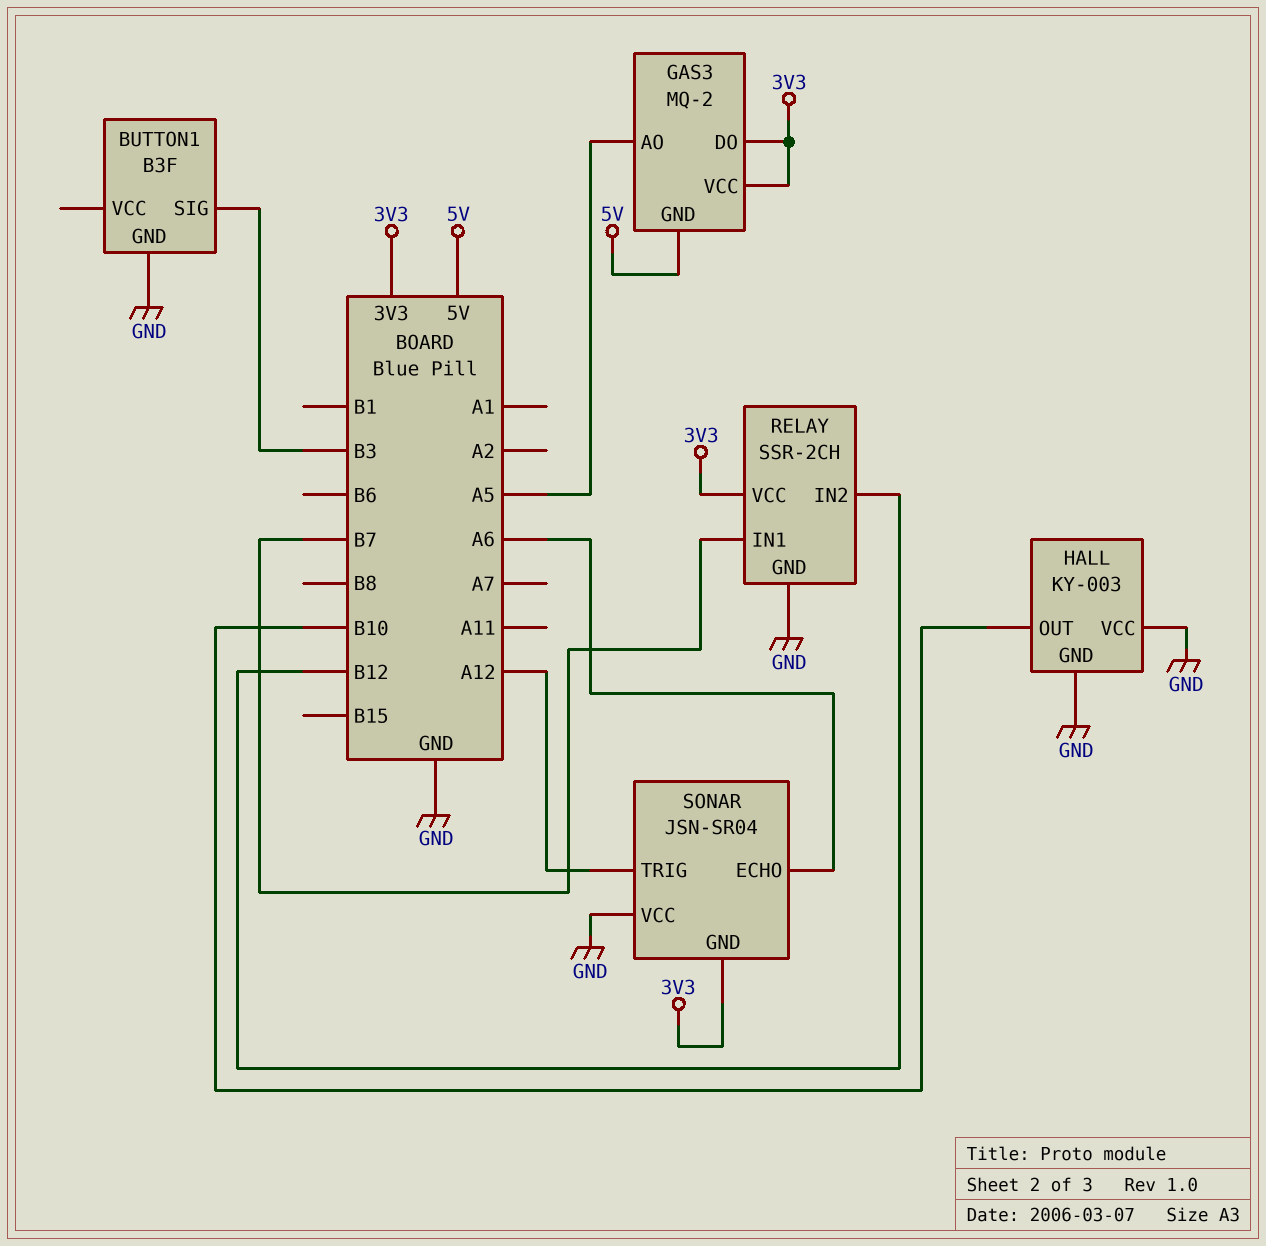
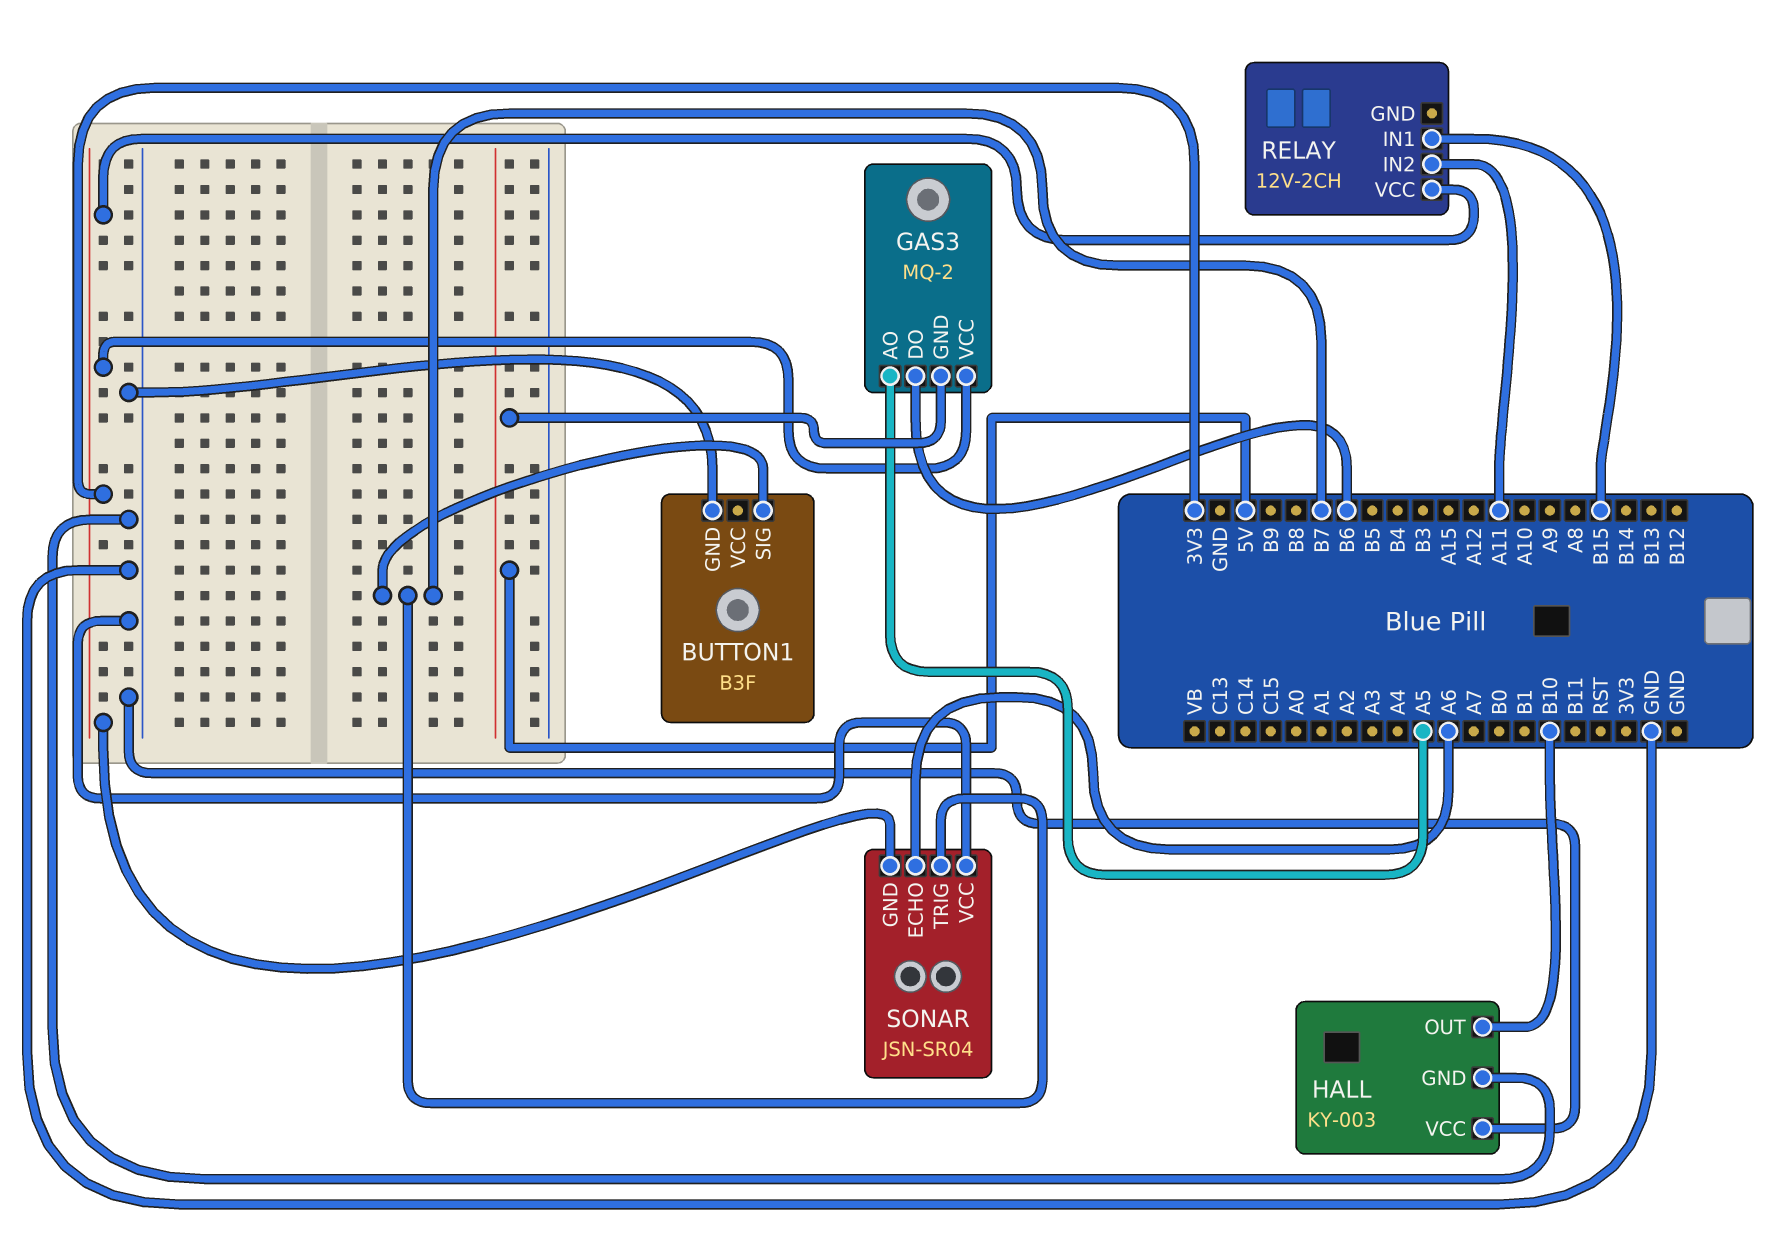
BUTTON1 pin SIG: B3 -> B7
GAS3 pin DO: 3V3 -> B6
RELAY: SSR-2CH -> 12V-2CH
RELAY pin GND: GND -> none
RELAY pin IN1: B7 -> B15
RELAY pin IN2: B12 -> A11
SONAR pin TRIG: A12 -> B7

